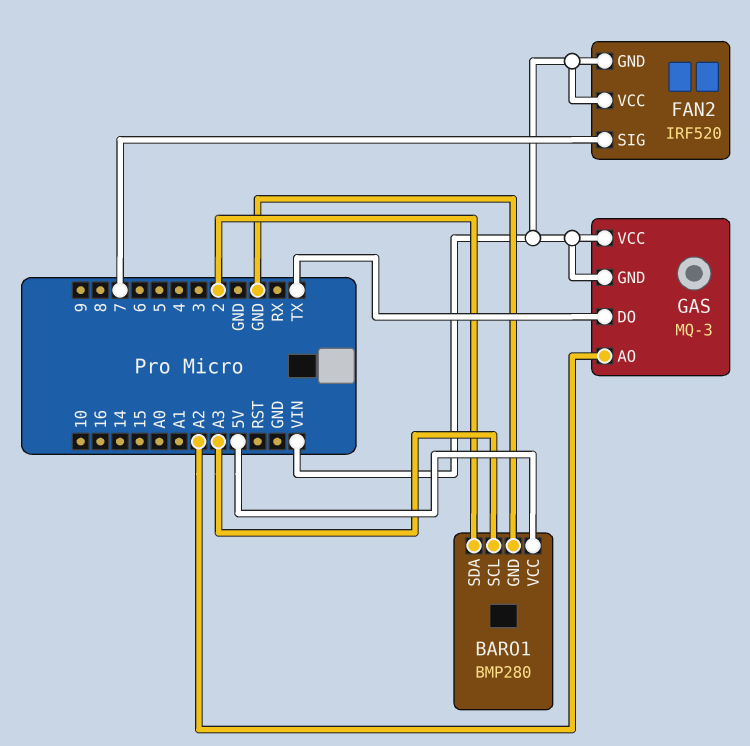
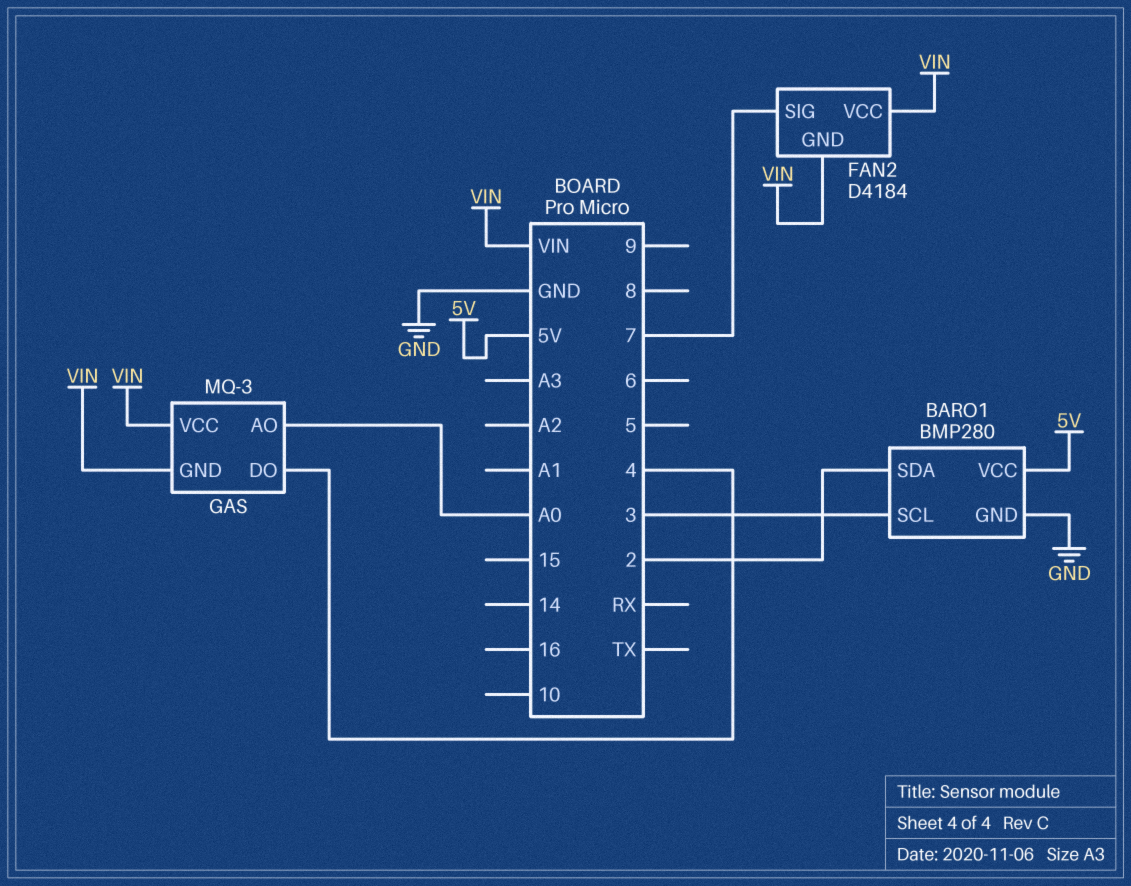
BARO1 pin SCL: A3 -> 3
FAN2: IRF520 -> D4184
GAS pin AO: A2 -> A0
GAS pin DO: TX -> 4

